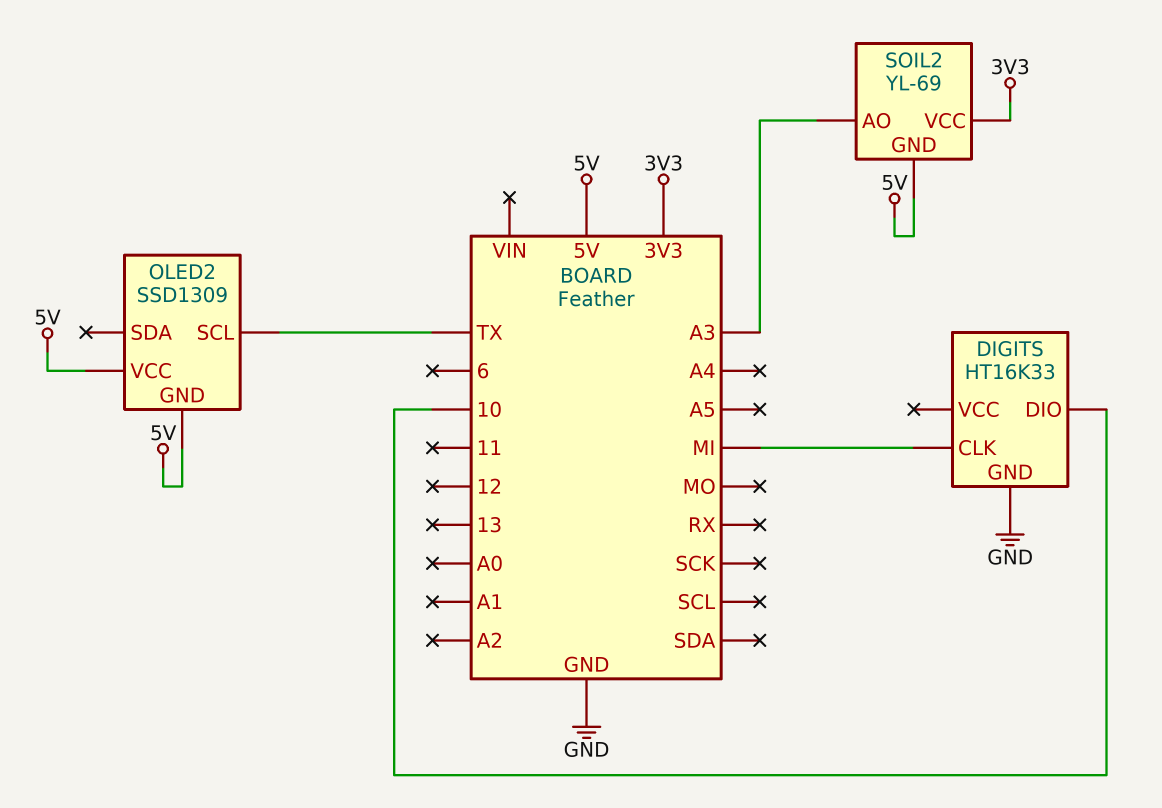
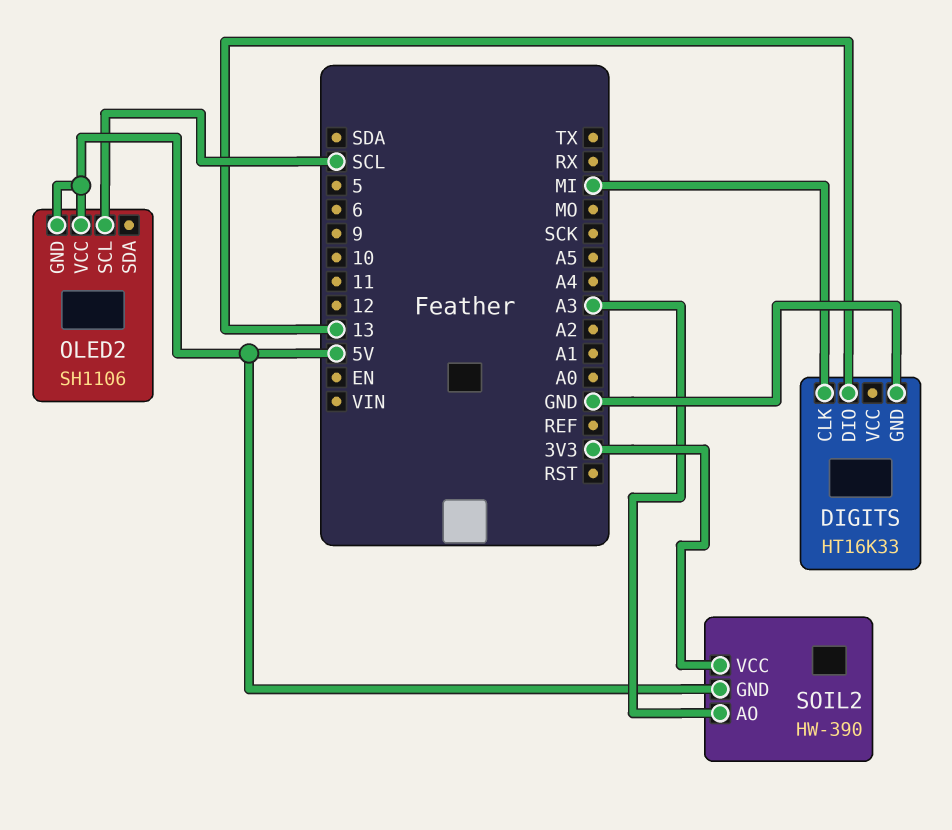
DIGITS pin DIO: 10 -> 13
OLED2: SSD1309 -> SH1106
OLED2 pin SCL: TX -> SCL
SOIL2: YL-69 -> HW-390

